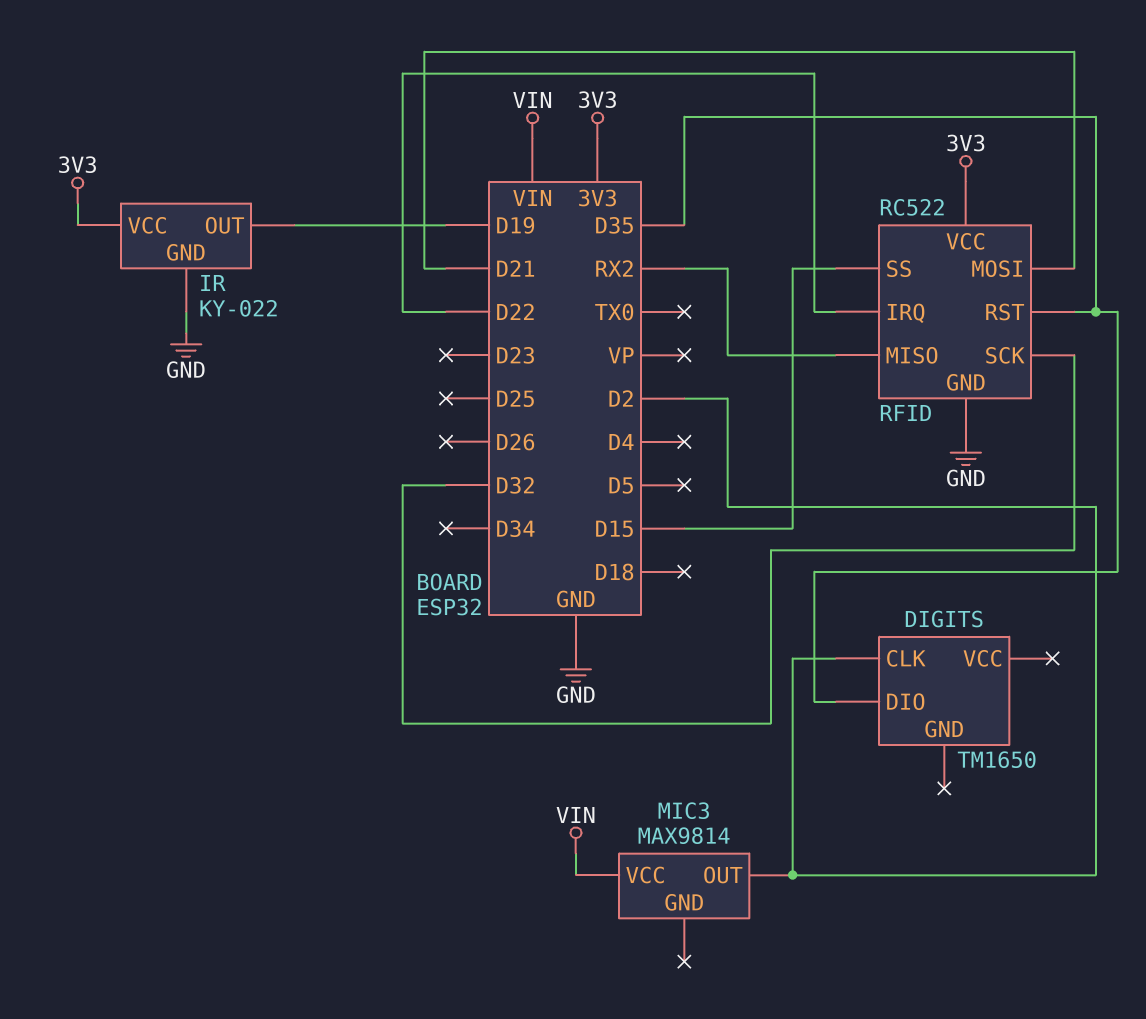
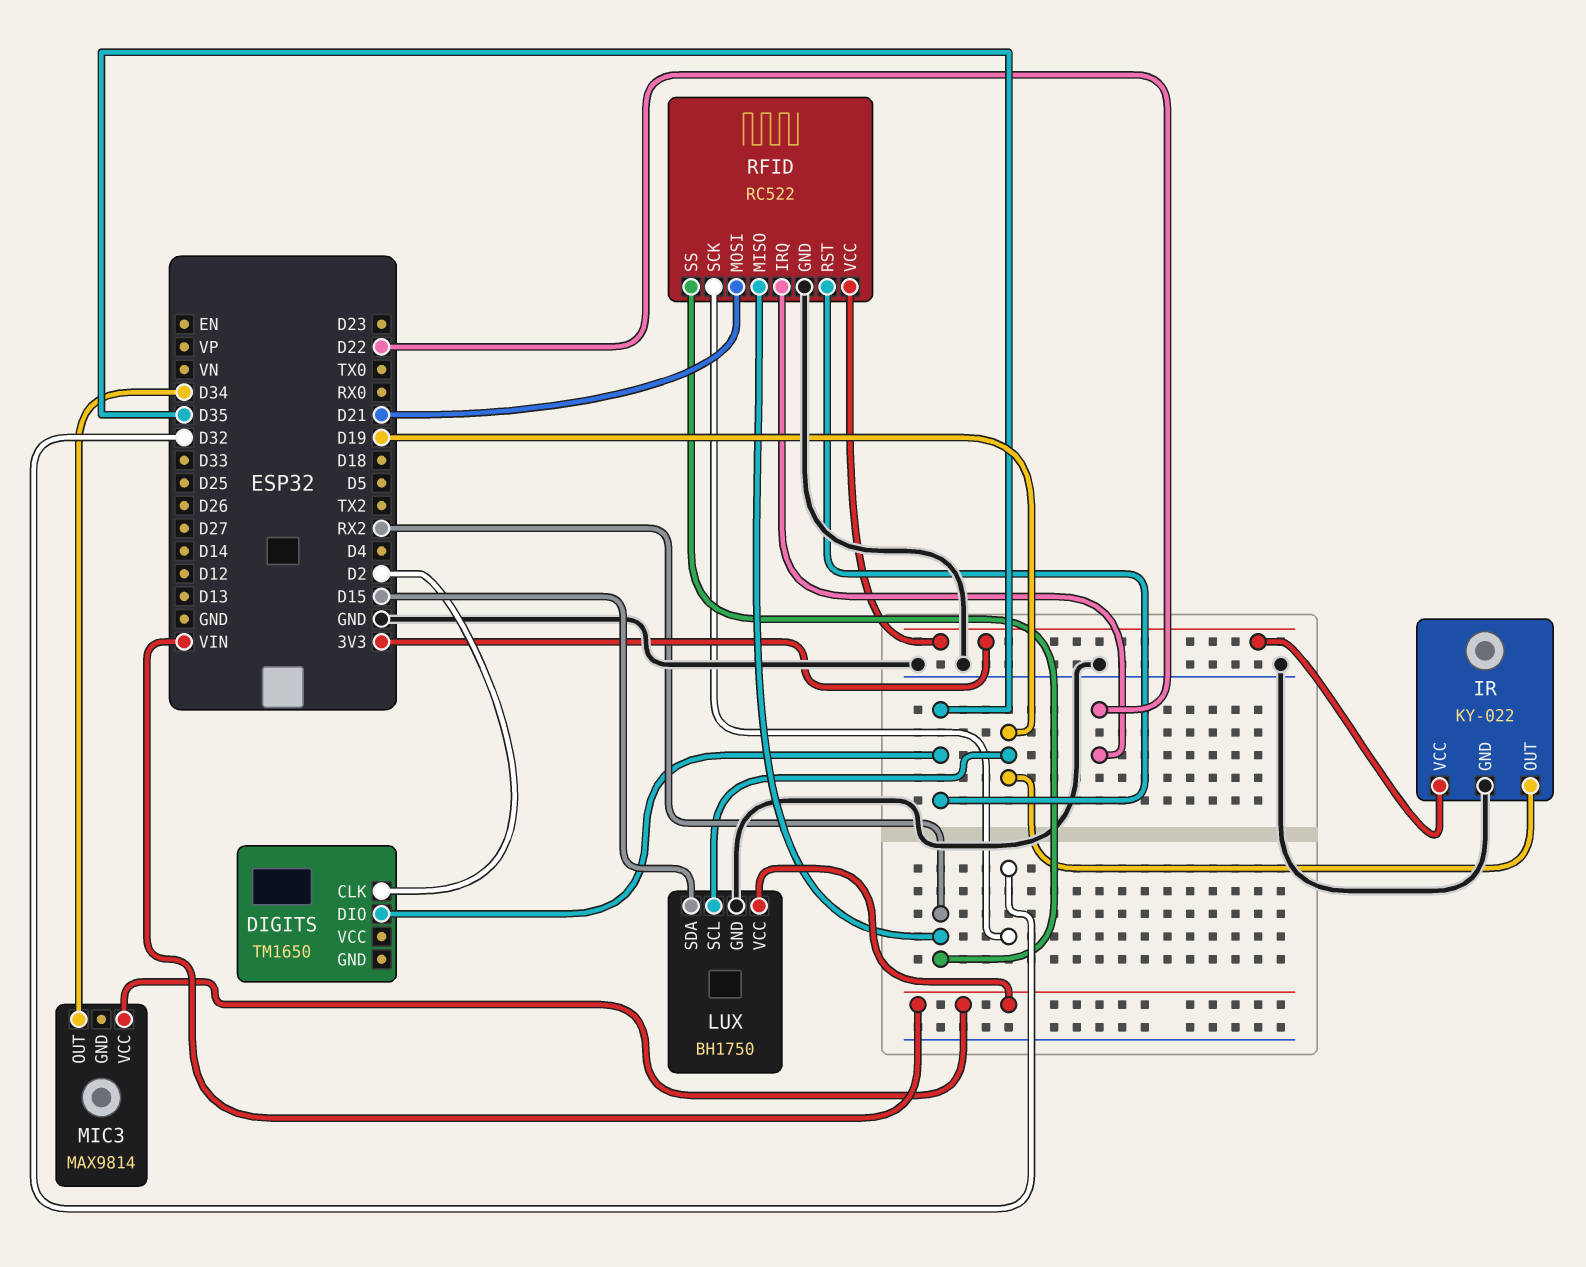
LUX: none -> BH1750
LUX pin GND: none -> GND
LUX pin SCL: none -> D19
LUX pin SDA: none -> D15
LUX pin VCC: none -> VIN
MIC3 pin OUT: D2 -> D34
RFID pin SS: D15 -> RX2

